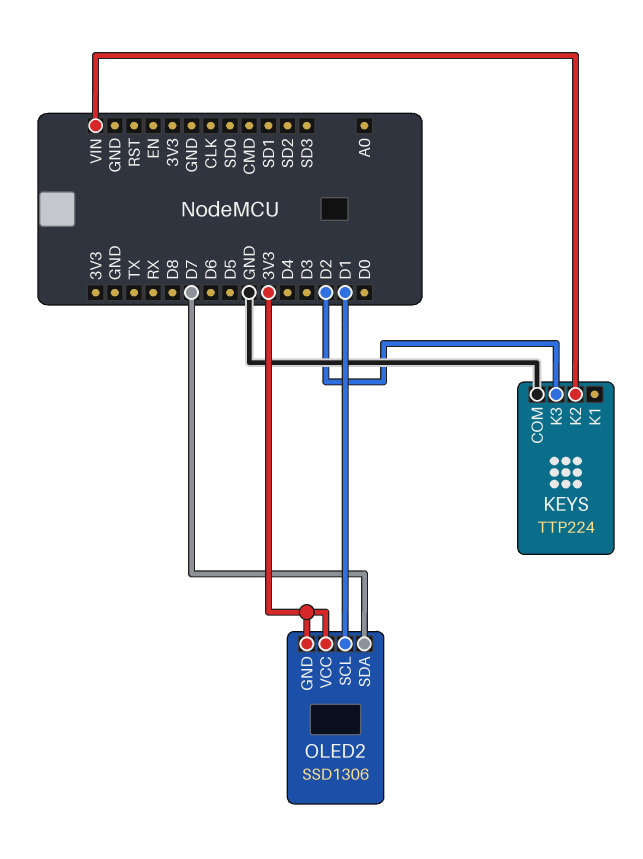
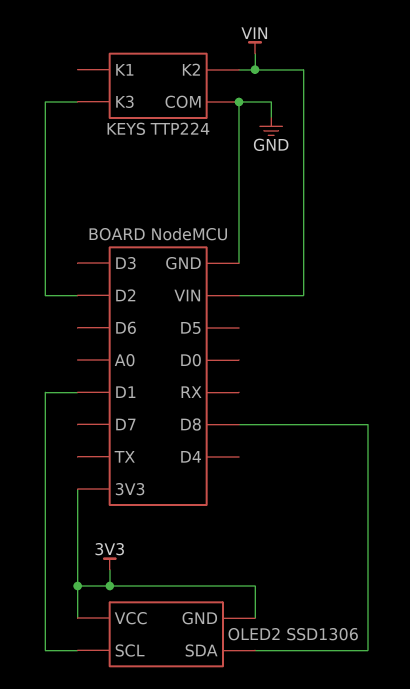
OLED2 pin SDA: D7 -> D8

